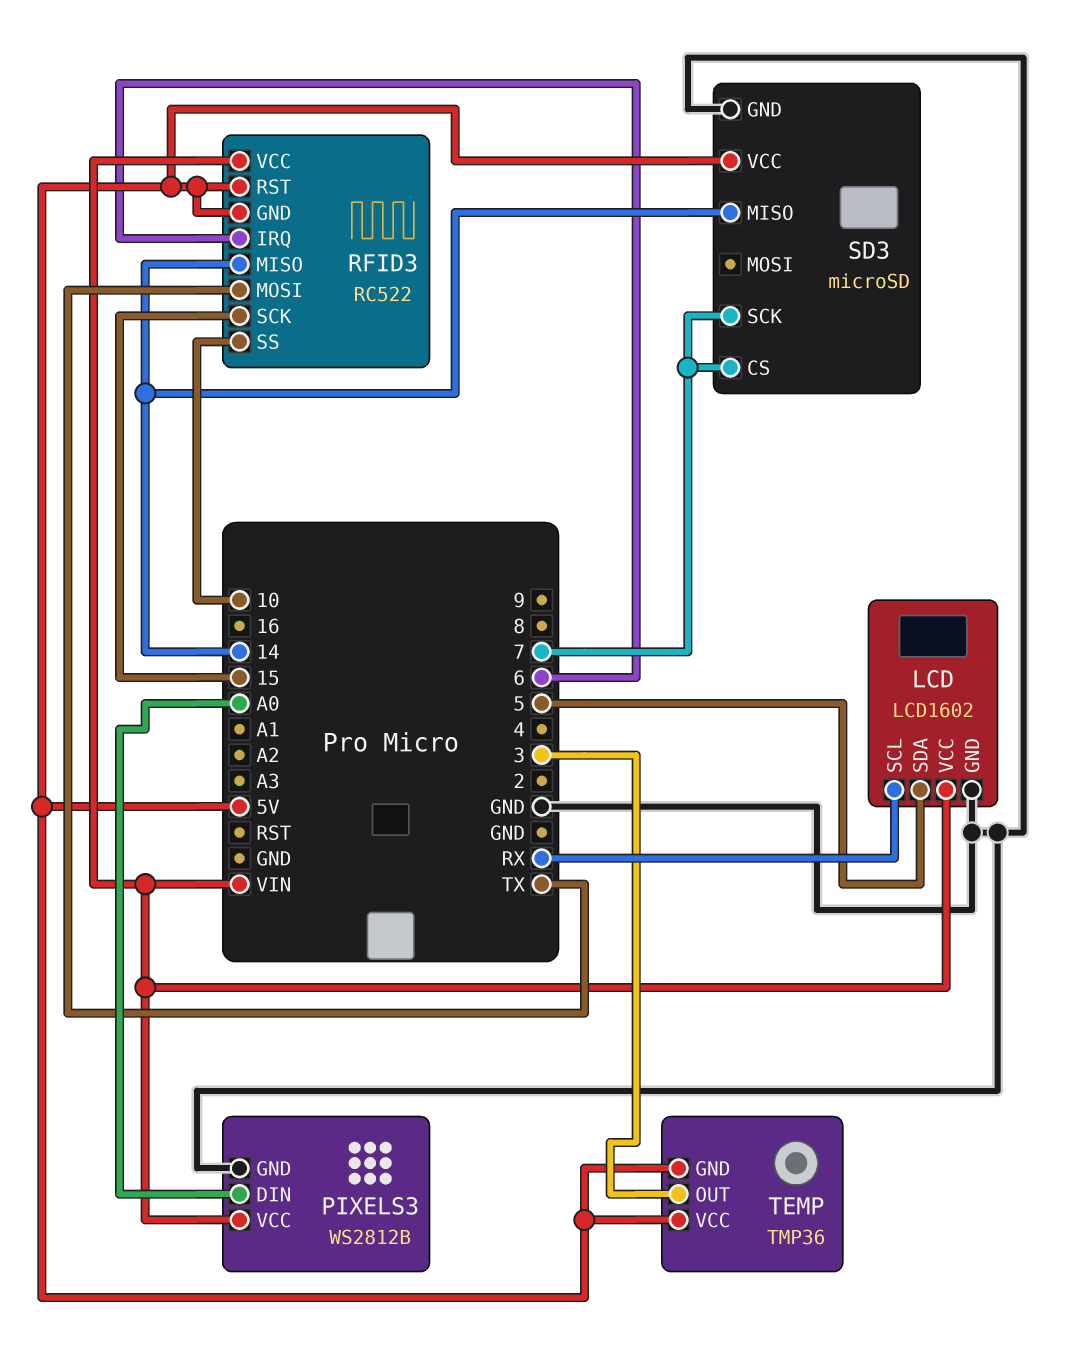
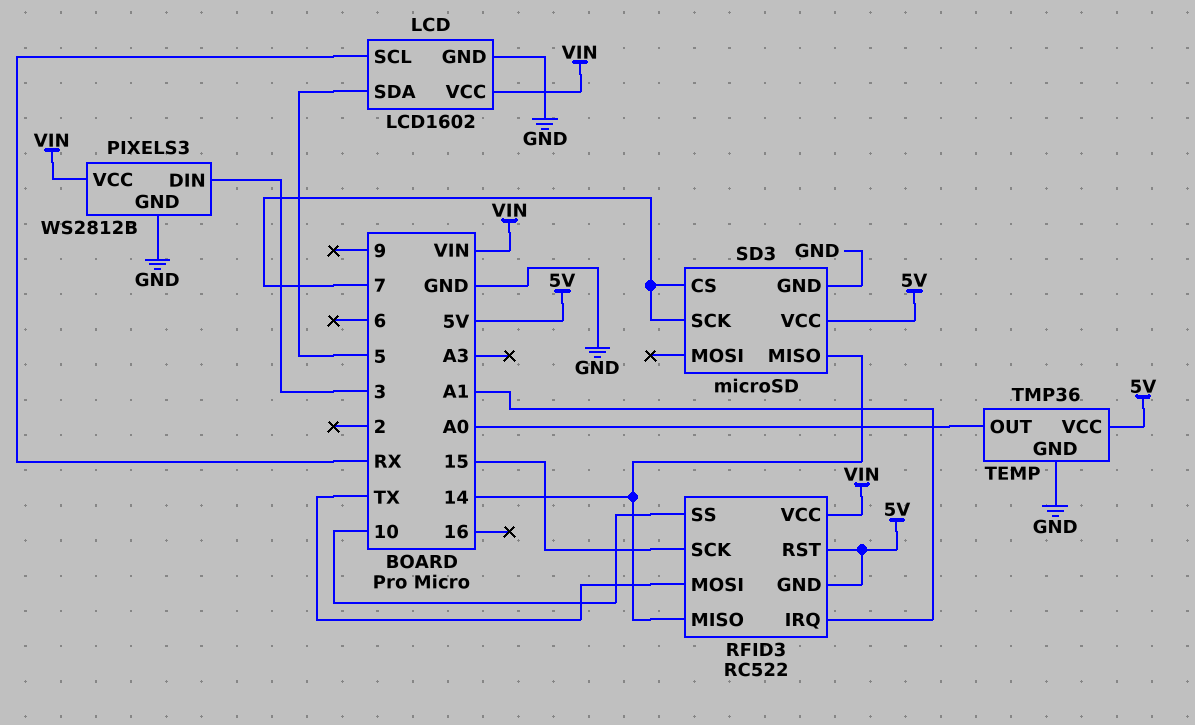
PIXELS3 pin DIN: A0 -> 3
RFID3 pin IRQ: 6 -> A1
TEMP pin GND: 5V -> GND
TEMP pin OUT: 3 -> A0

